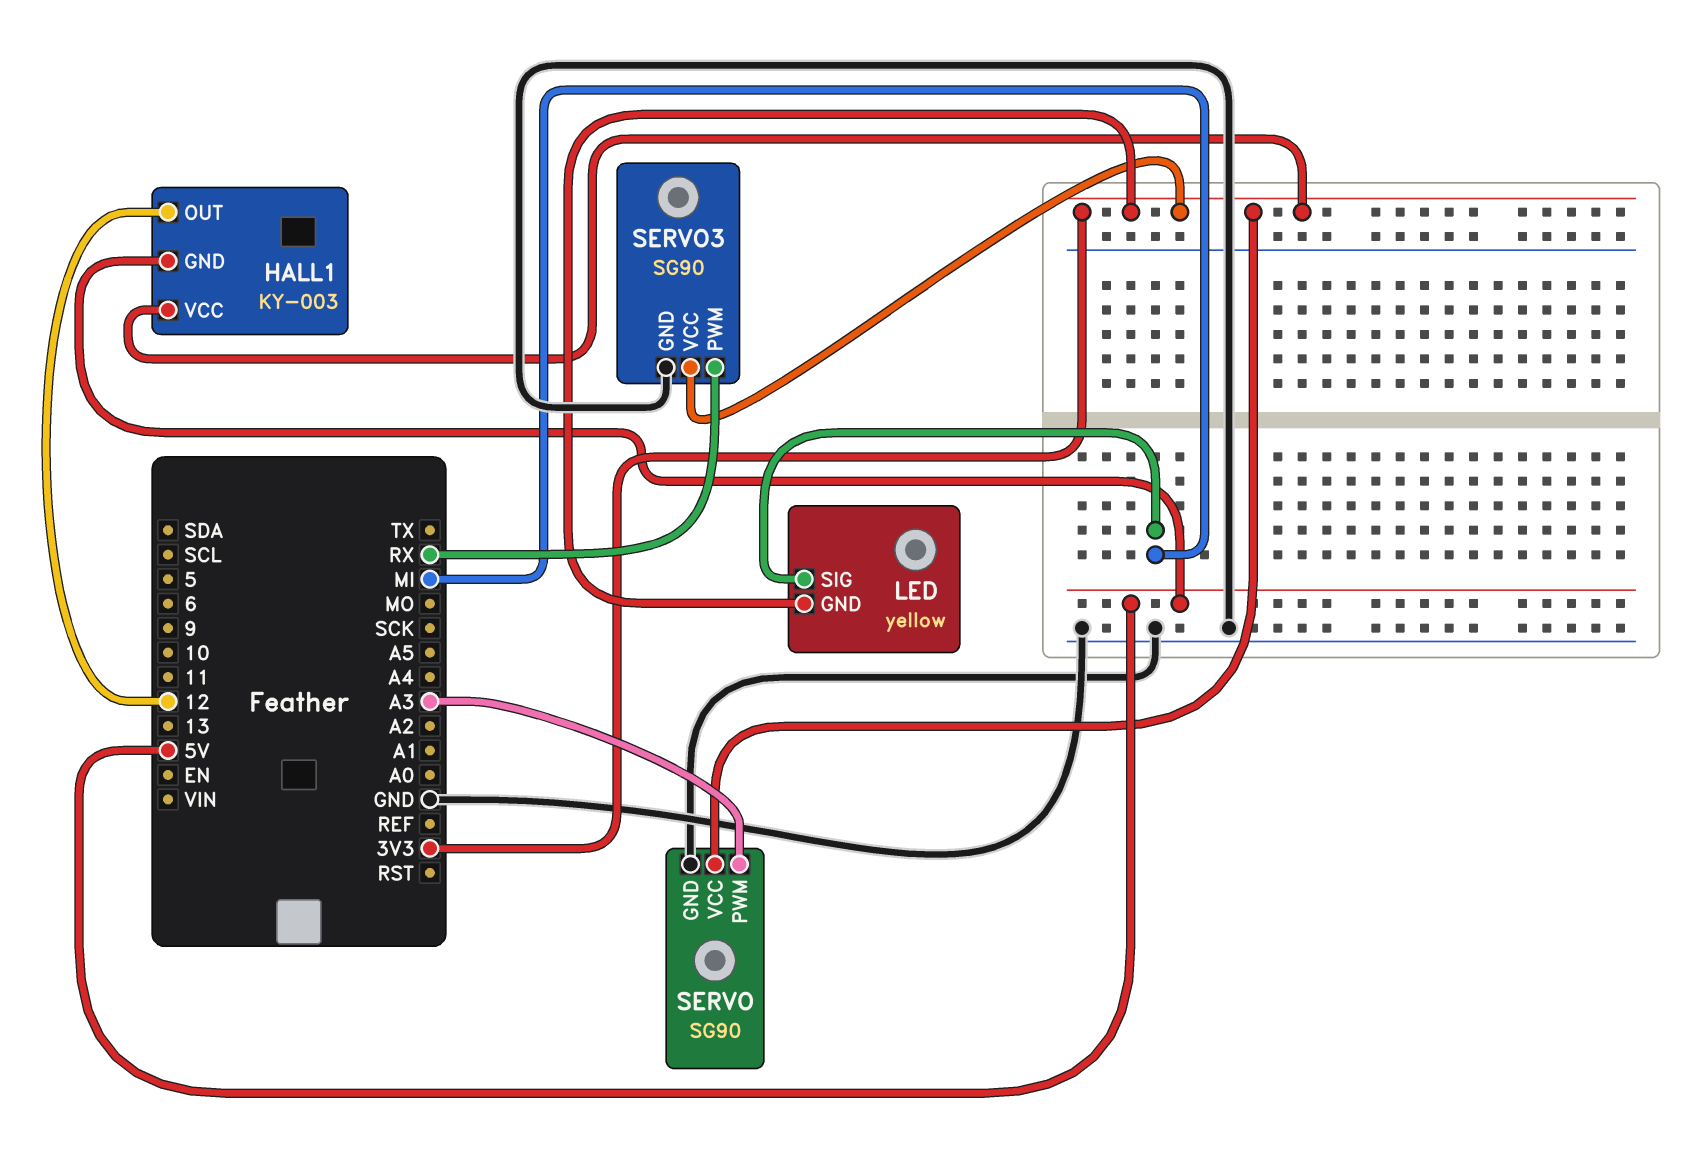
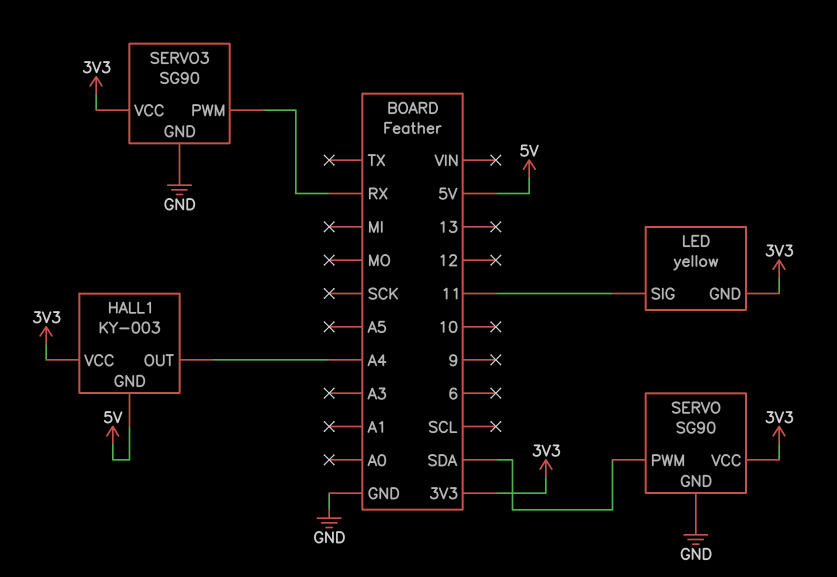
HALL1 pin OUT: 12 -> A4
LED pin SIG: MI -> 11
SERVO pin PWM: A3 -> SDA

